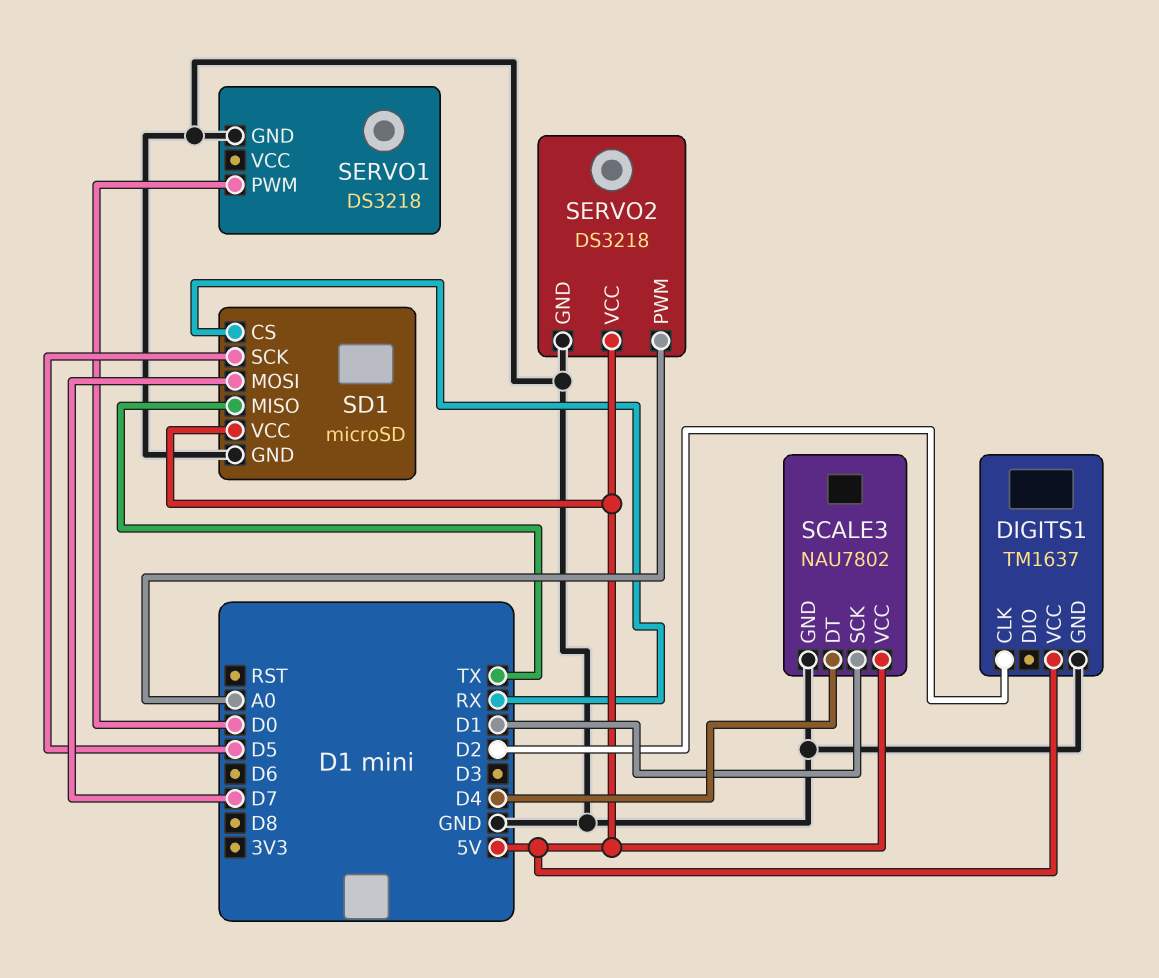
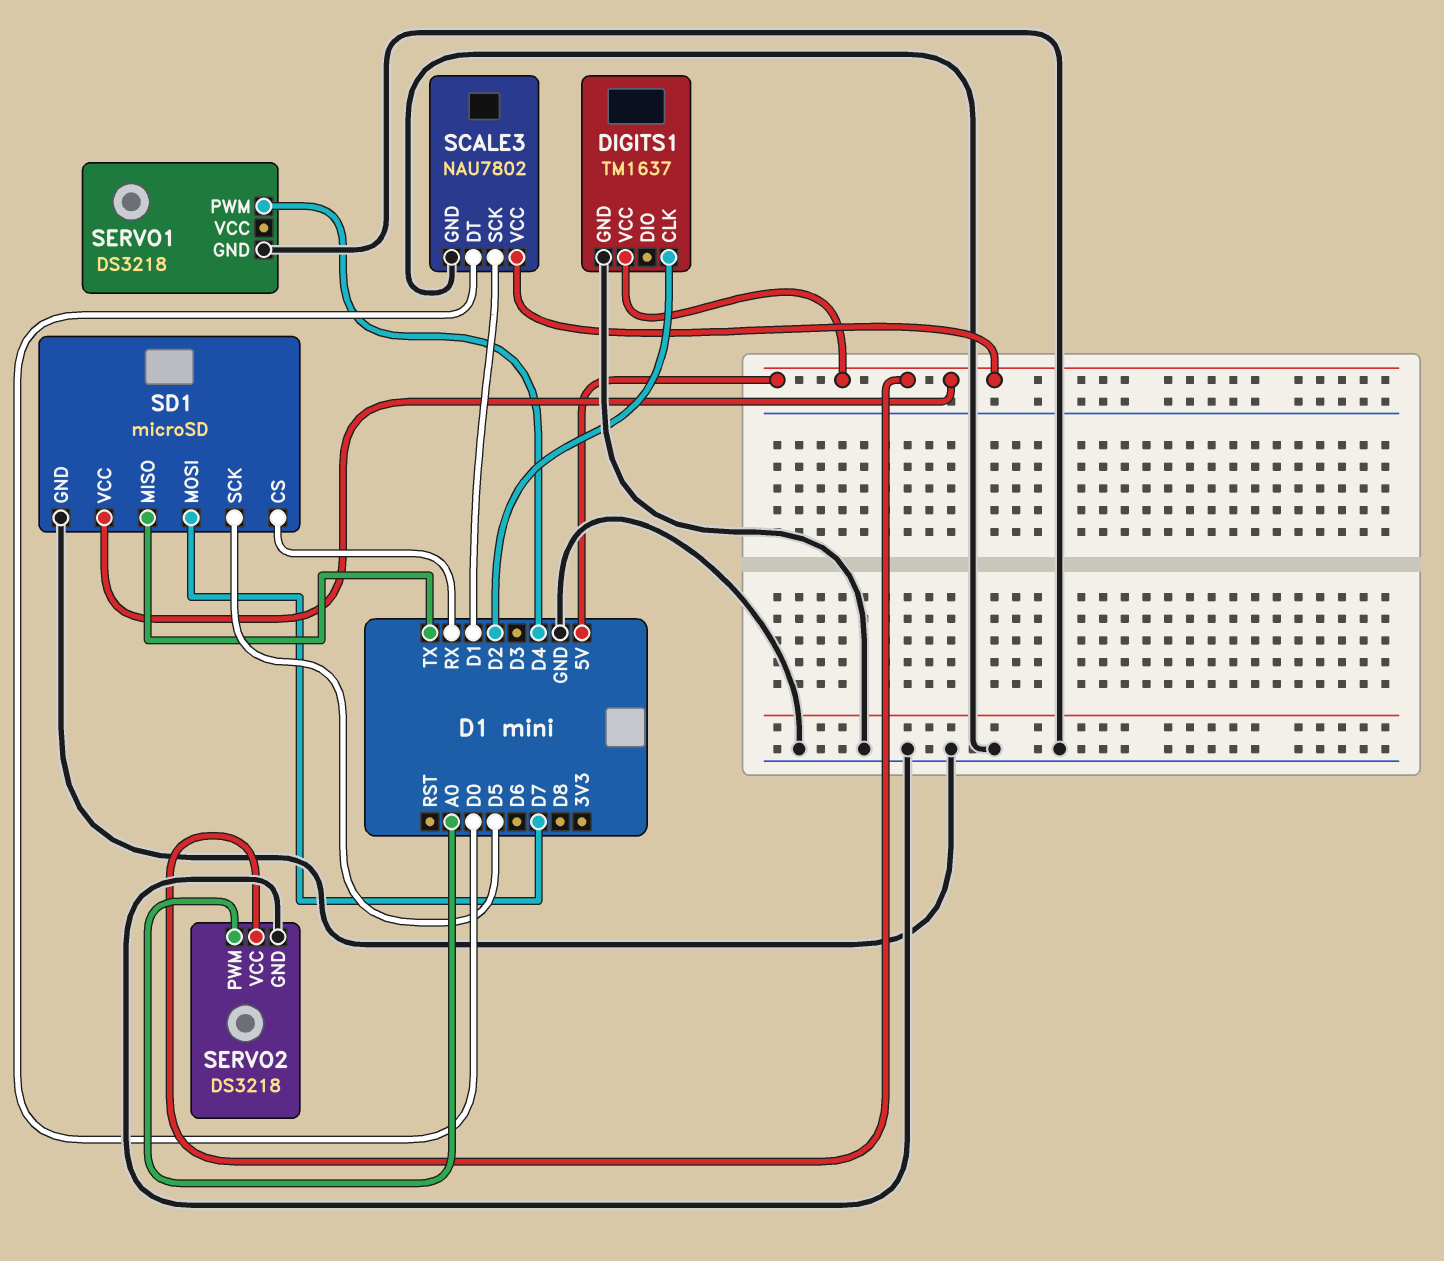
SCALE3 pin DT: D4 -> D0
SERVO1 pin PWM: D0 -> D4

